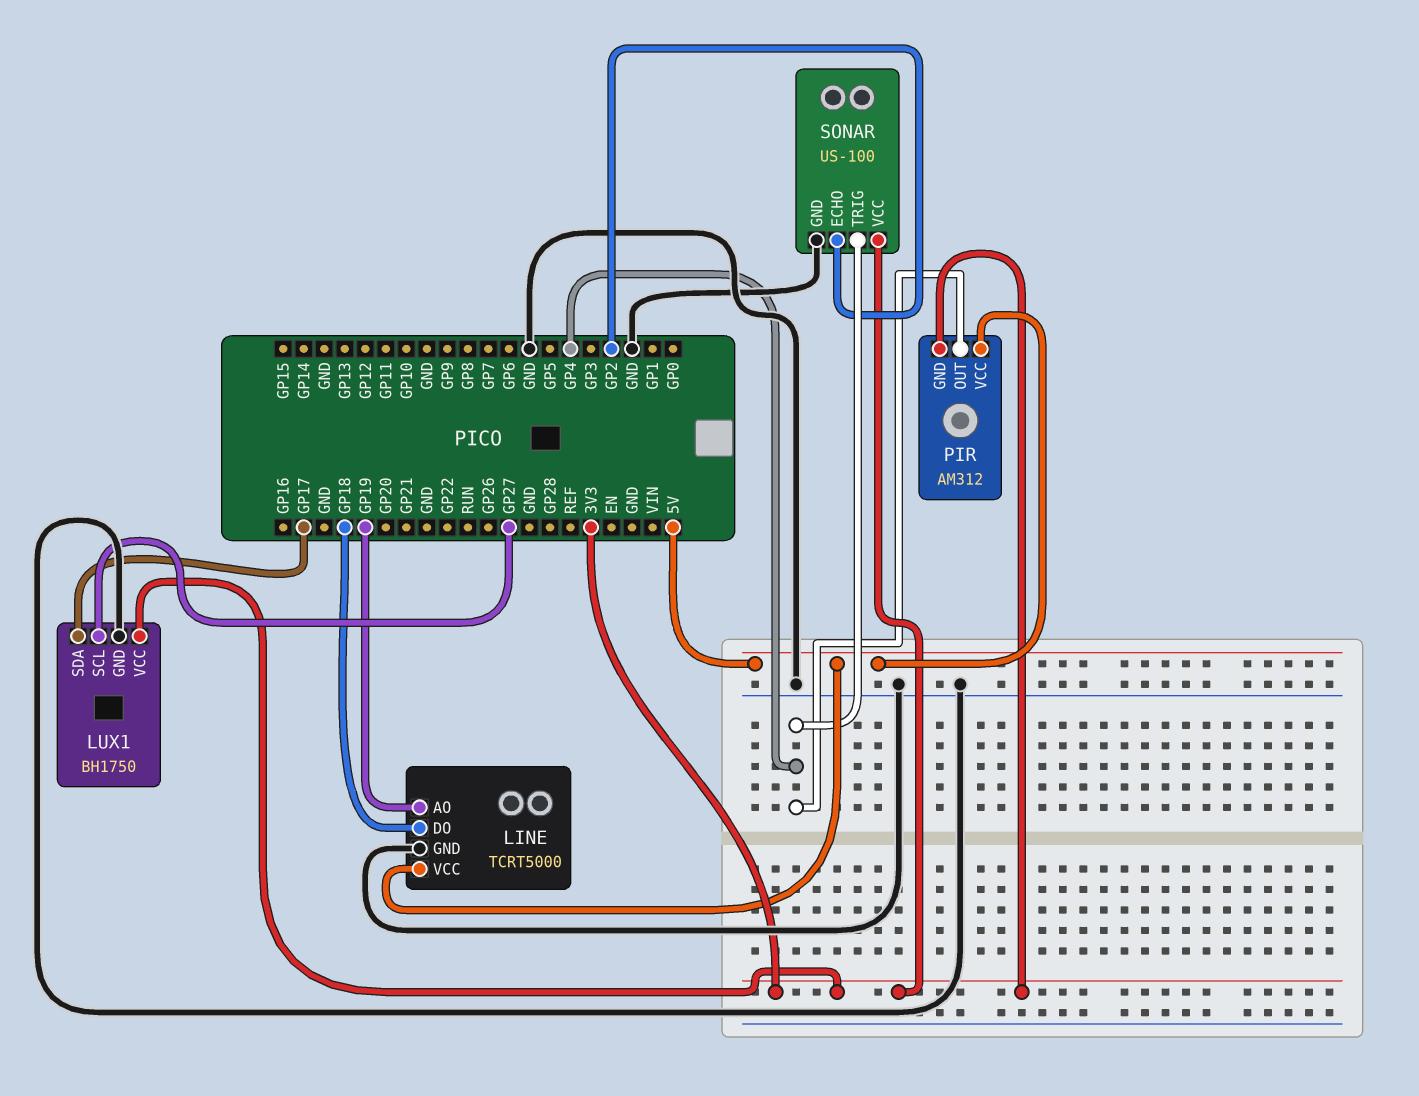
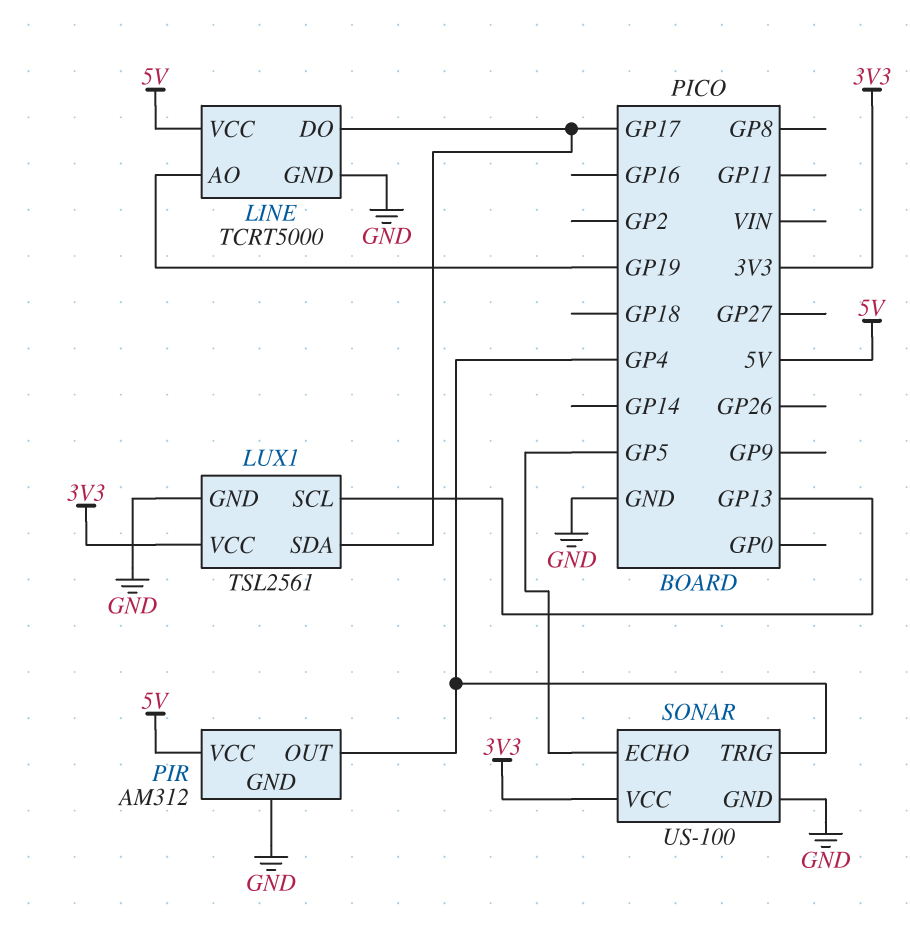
LINE pin DO: GP18 -> GP17
LUX1: BH1750 -> TSL2561
LUX1 pin SCL: GP27 -> GP13
PIR pin GND: 3V3 -> GND
SONAR pin ECHO: GP2 -> GP5

